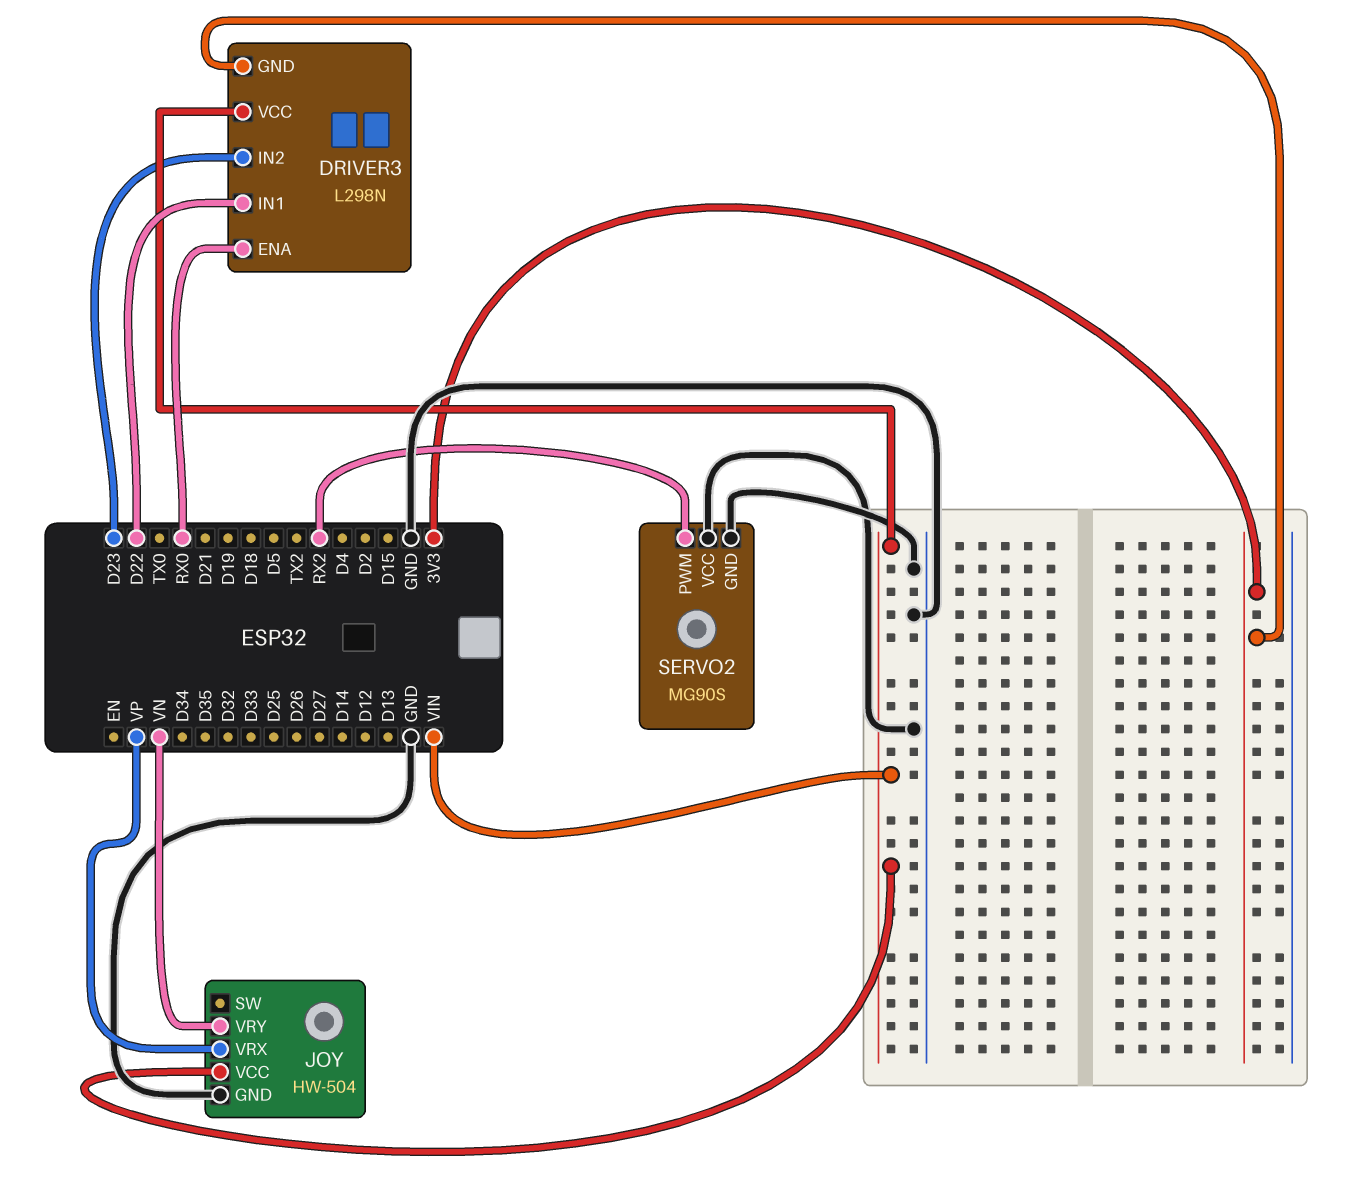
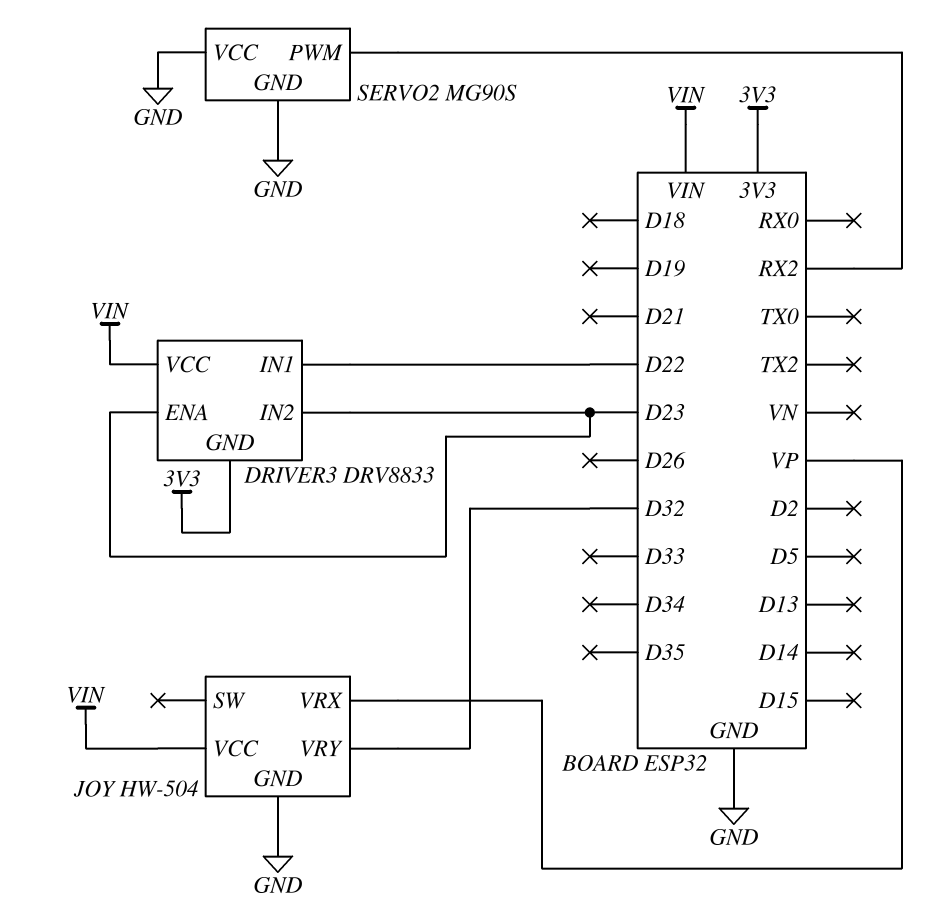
DRIVER3: L298N -> DRV8833
DRIVER3 pin ENA: RX0 -> D23
JOY pin VRY: VN -> D32

